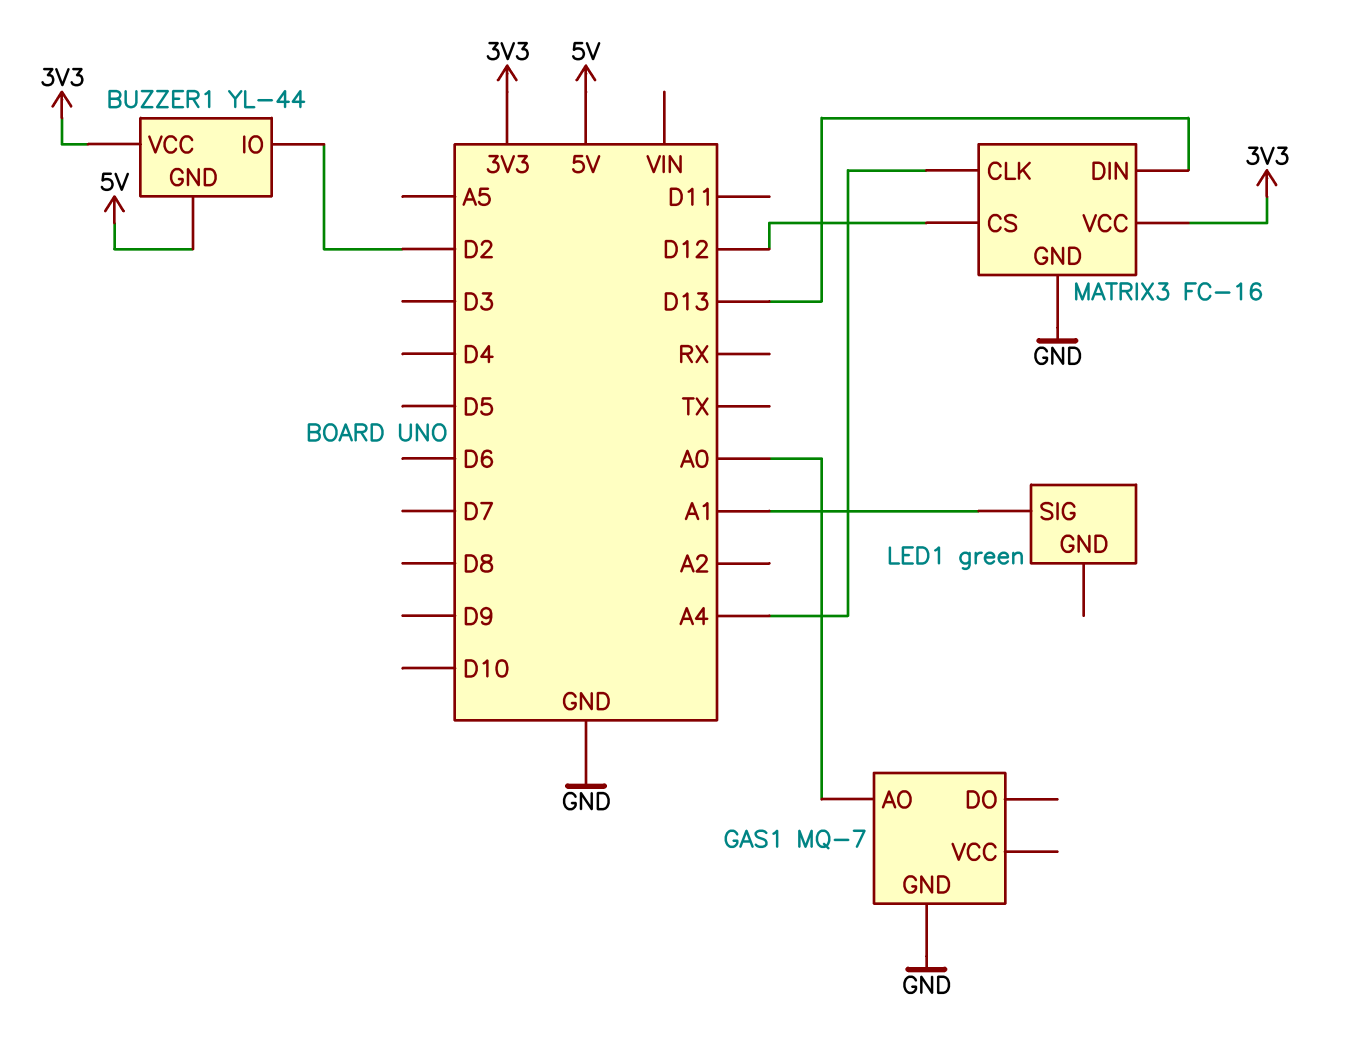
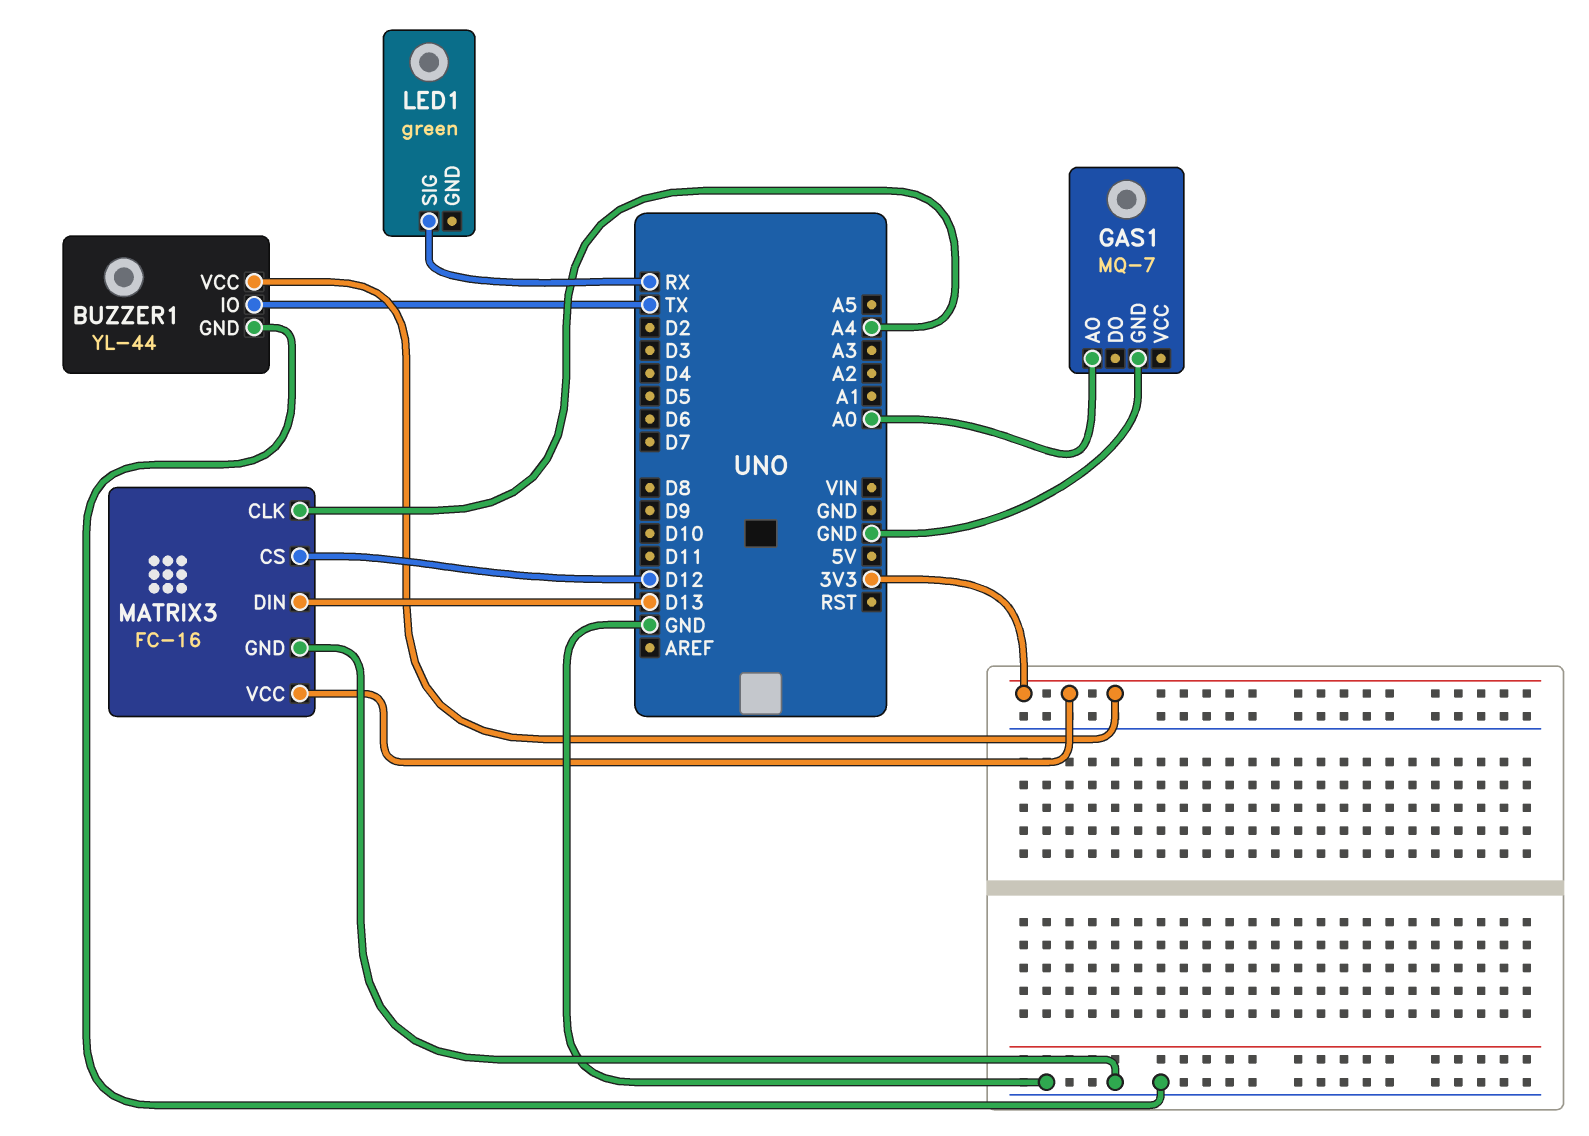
BUZZER1 pin GND: 5V -> GND
BUZZER1 pin IO: D2 -> TX
LED1 pin SIG: A1 -> RX

